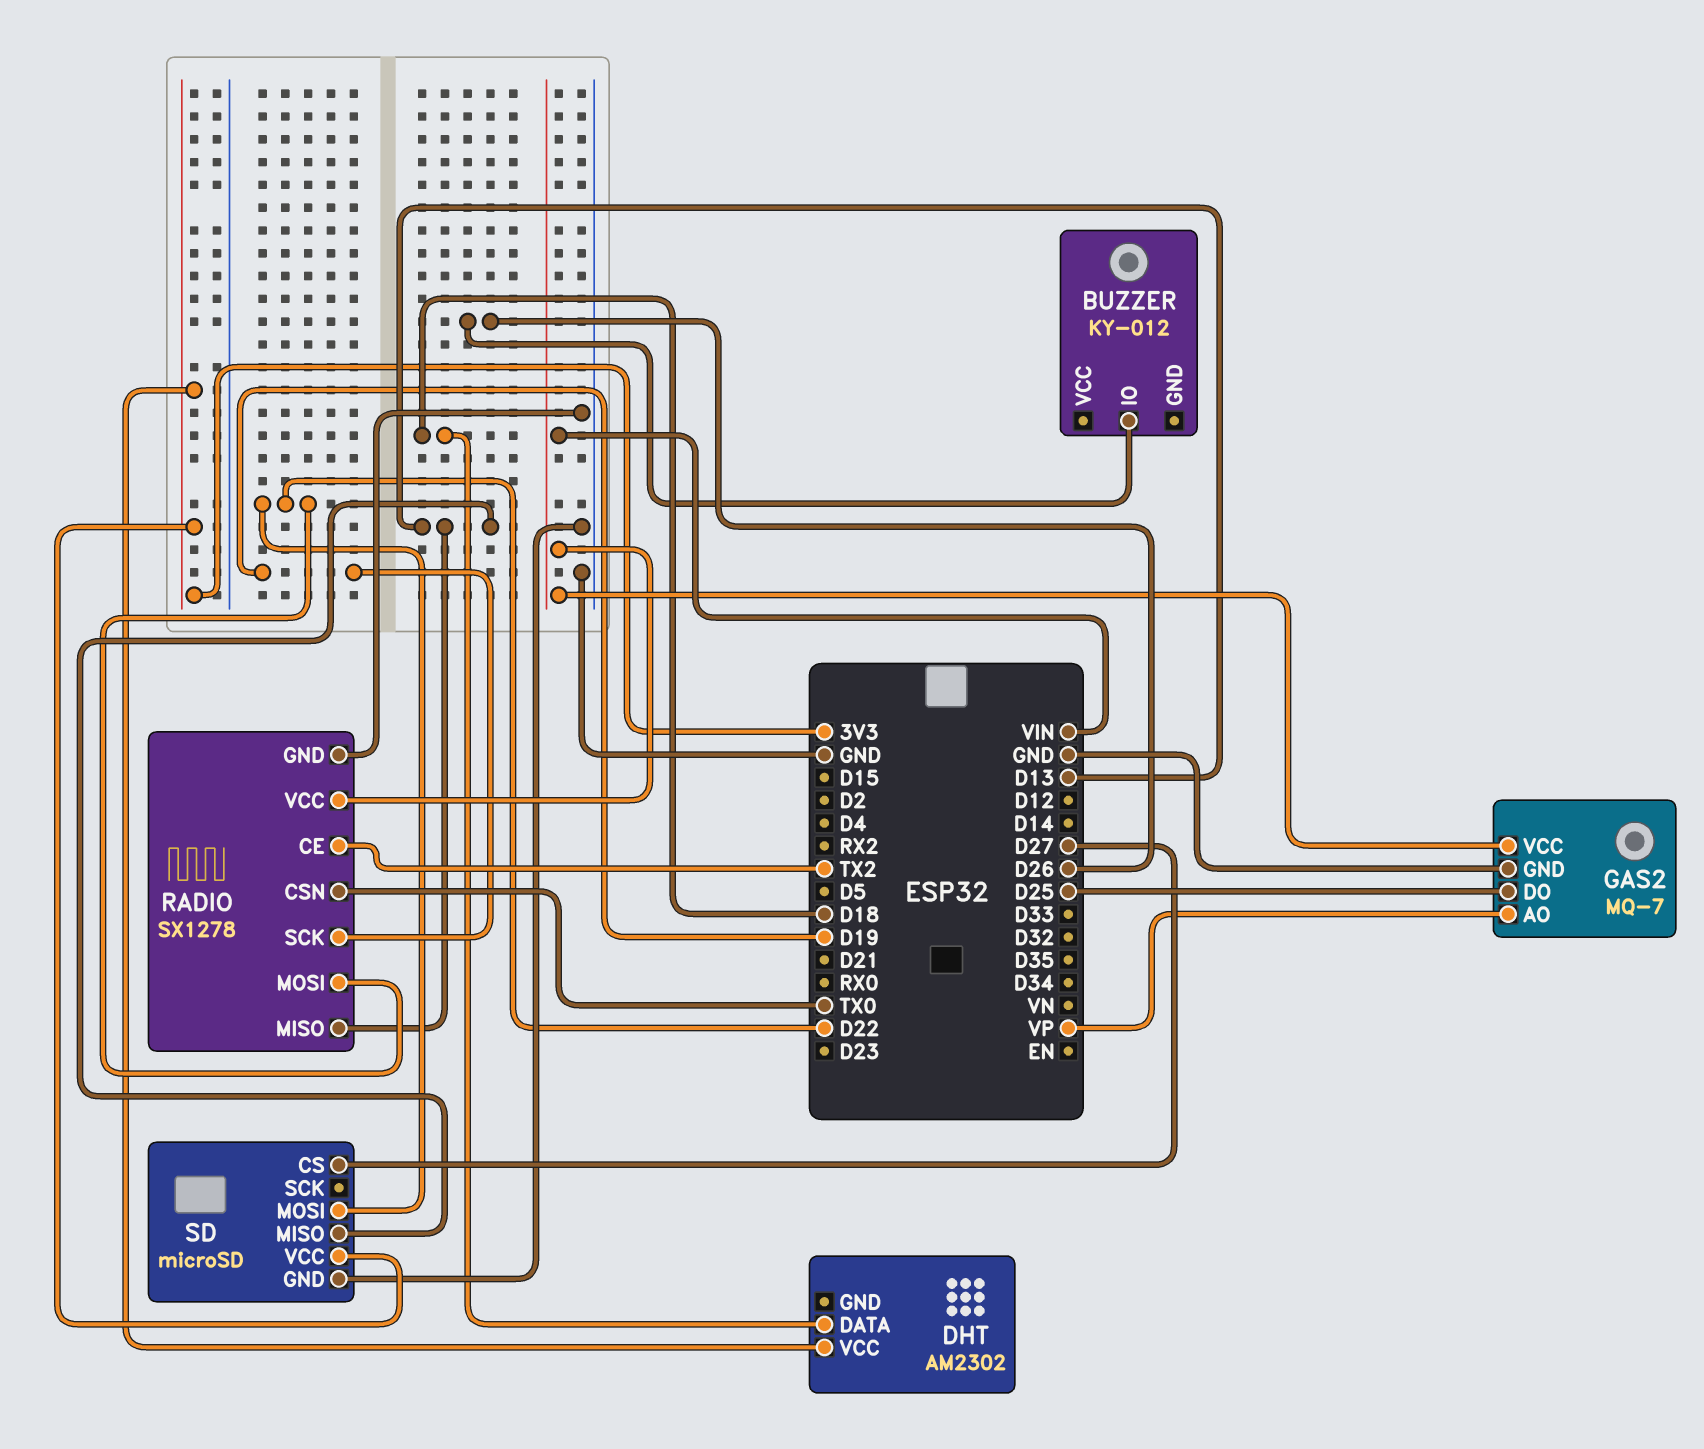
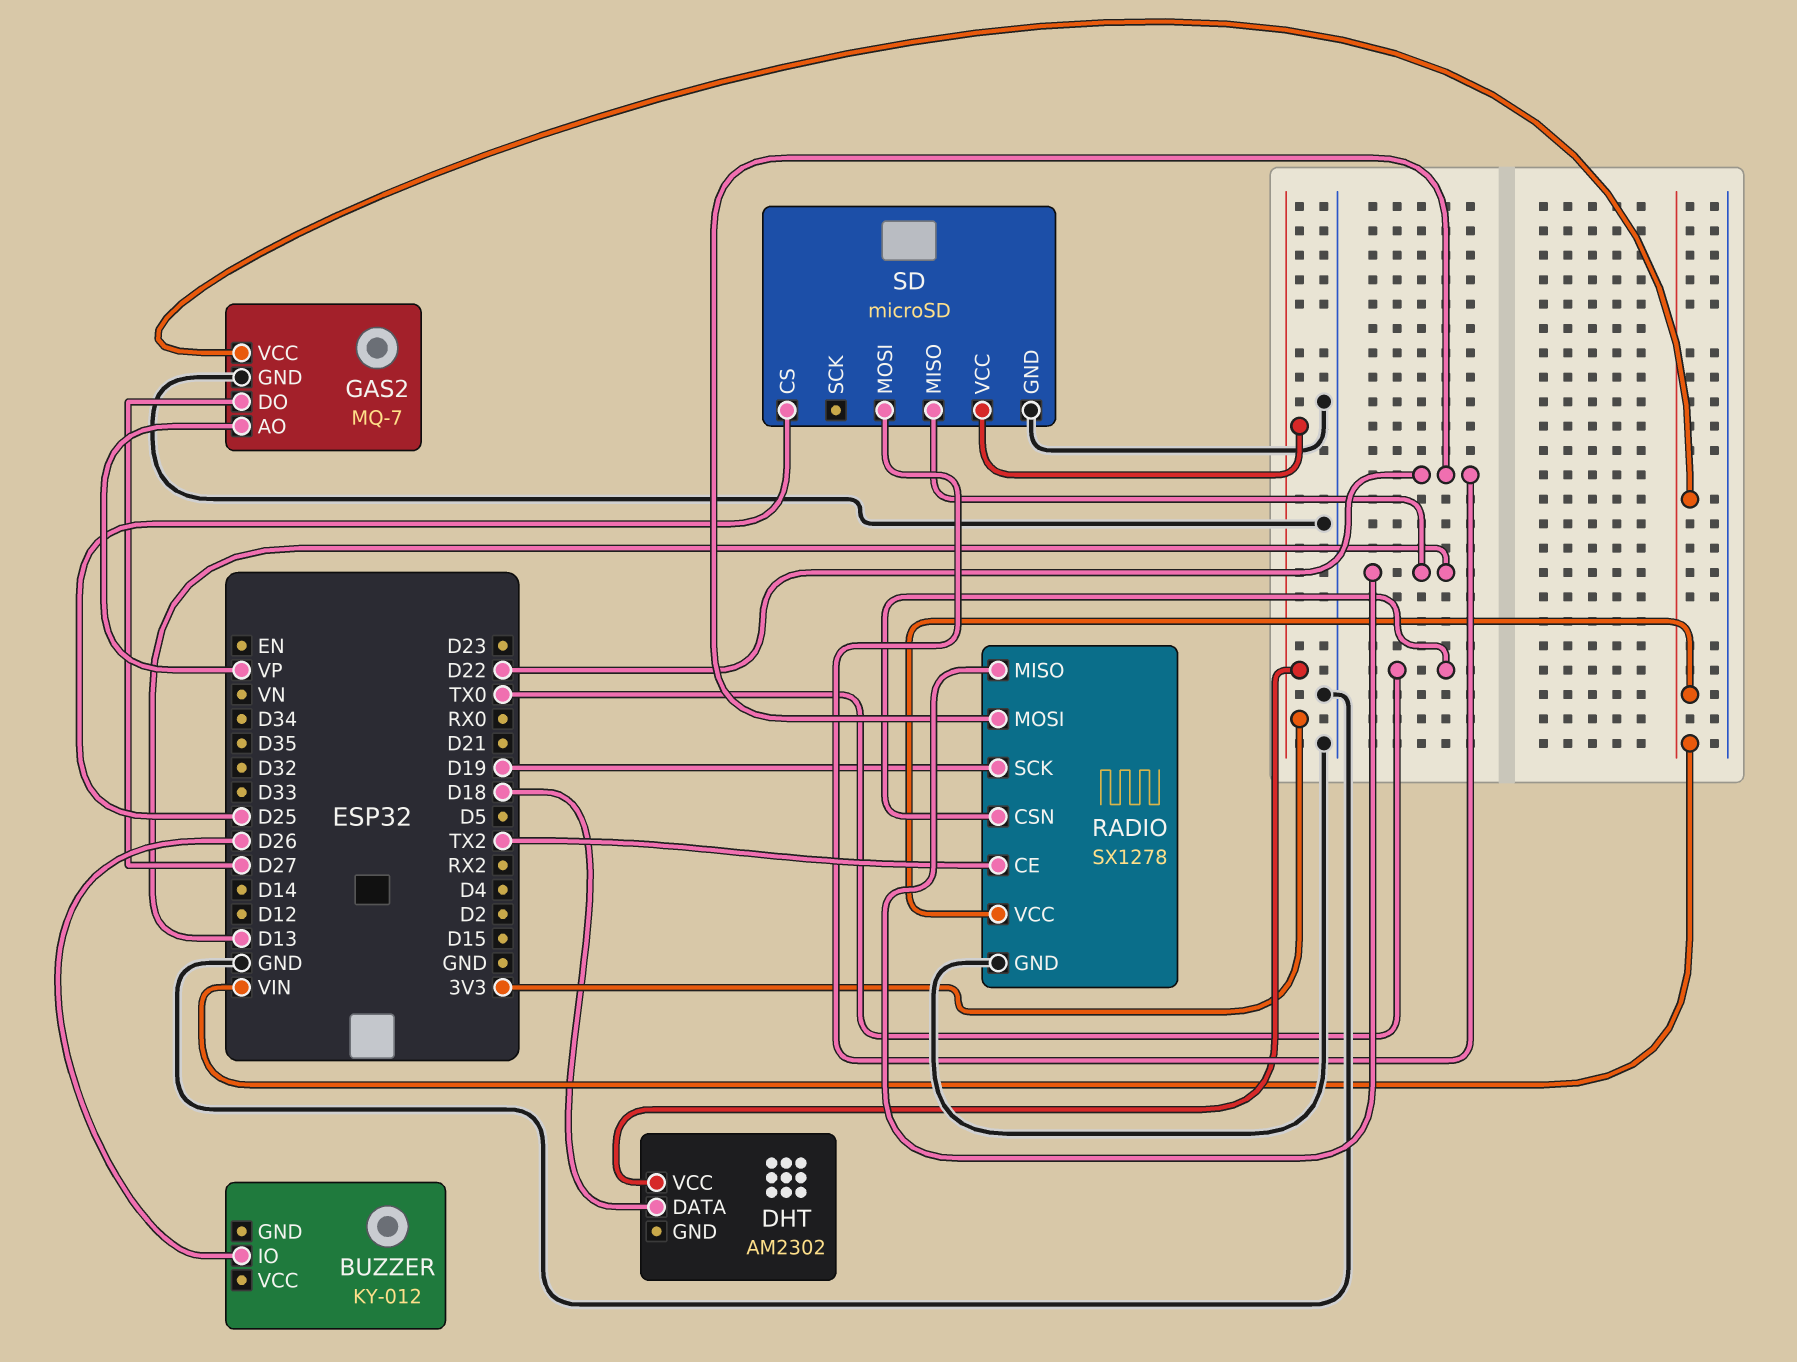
GAS2 pin DO: D25 -> D27
SD pin CS: D27 -> D25

